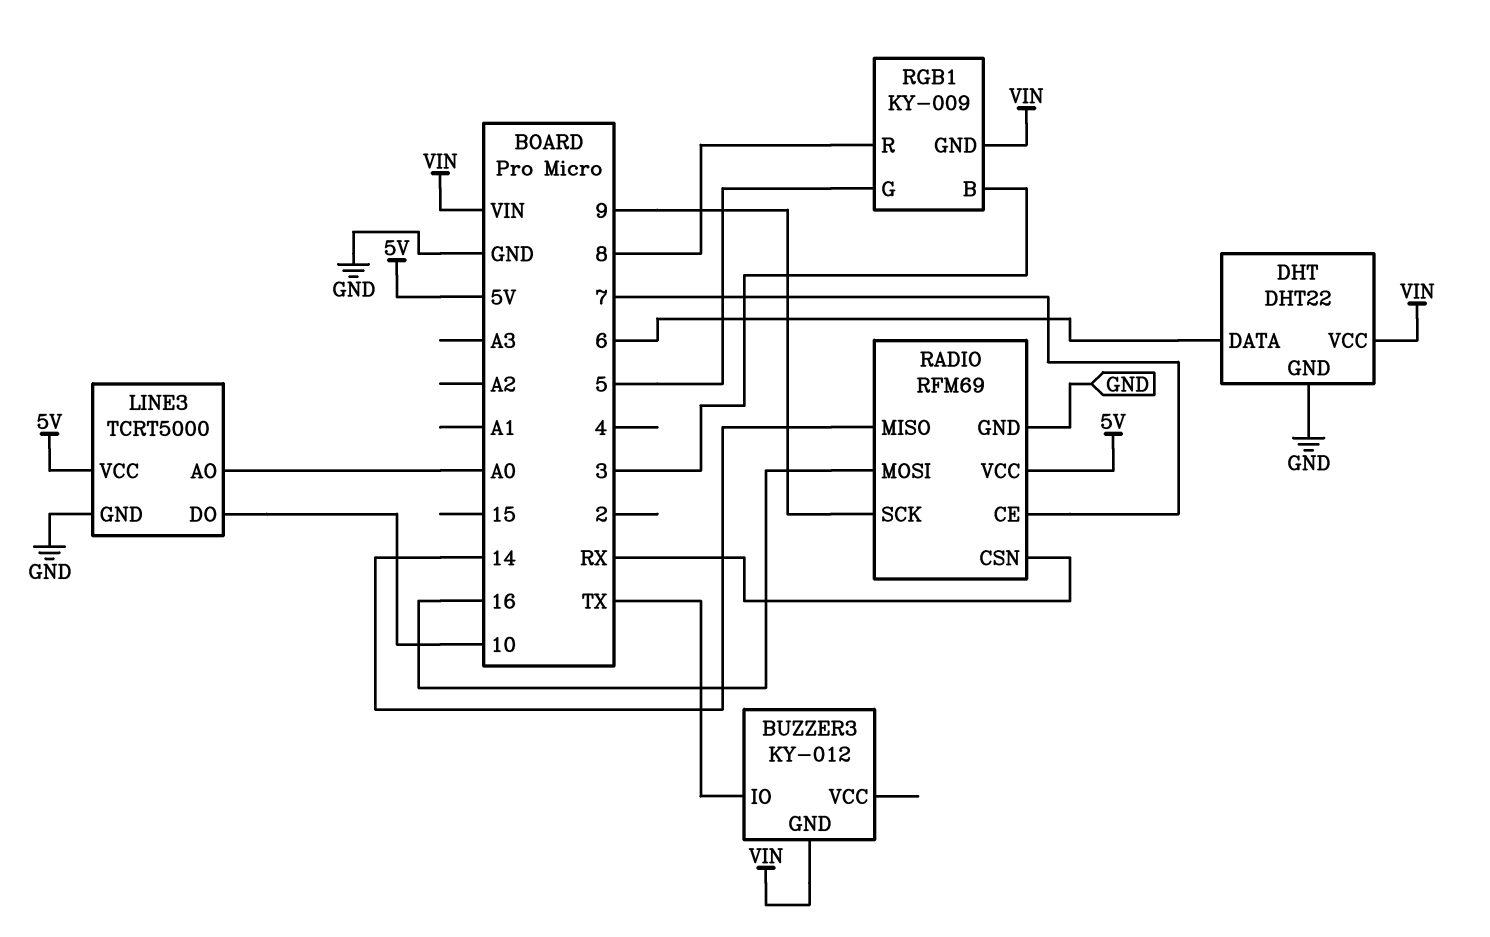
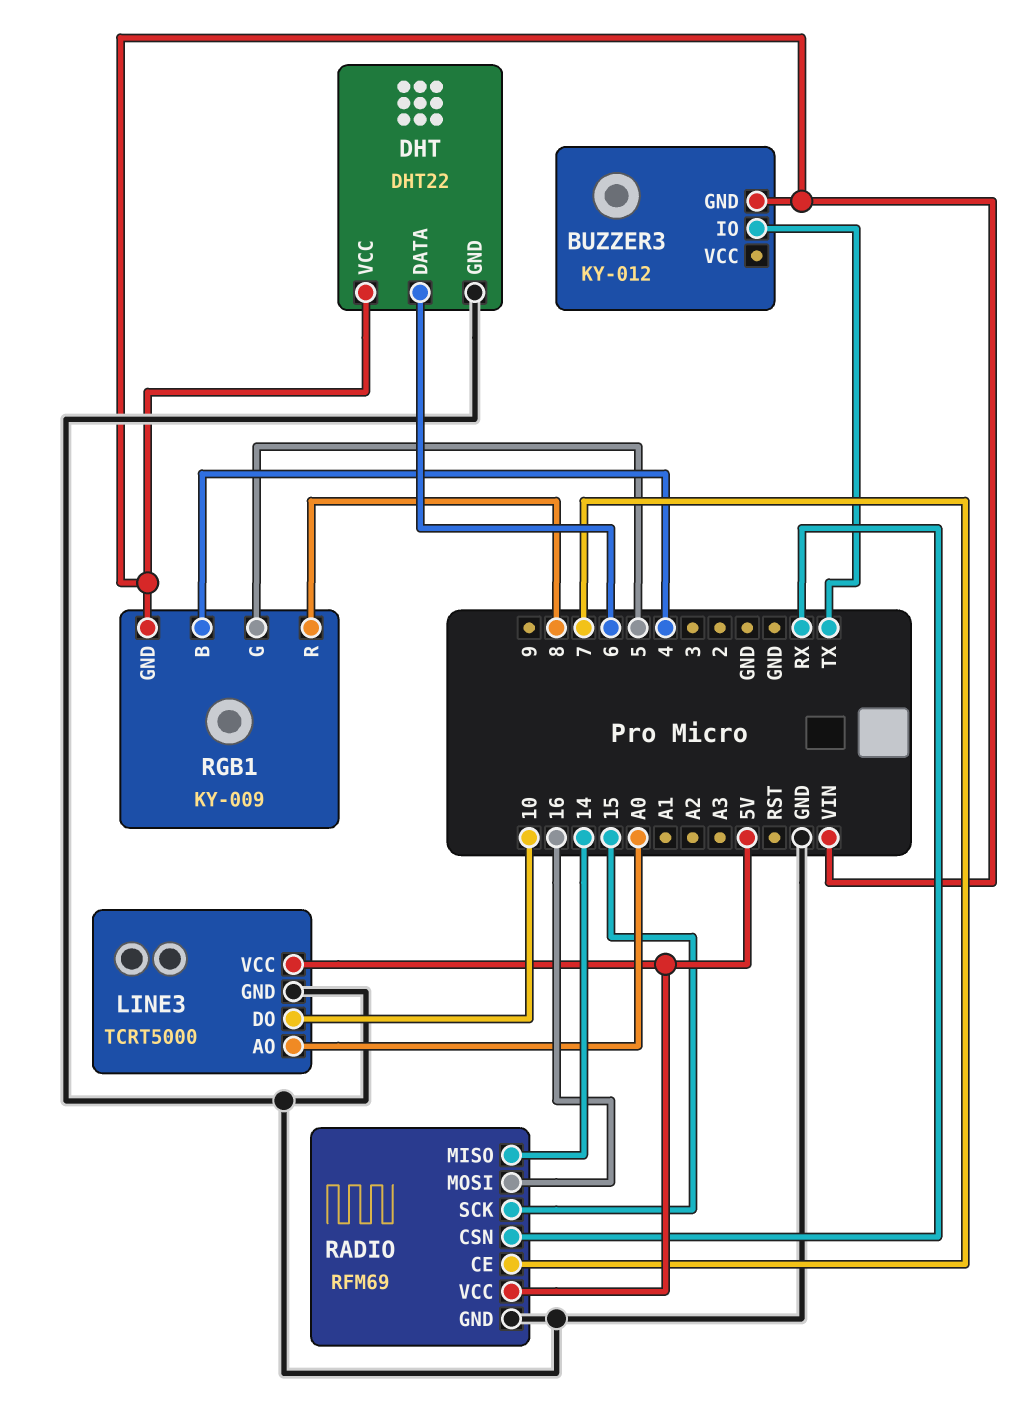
RADIO pin SCK: 9 -> 15
RGB1 pin B: 3 -> 4

